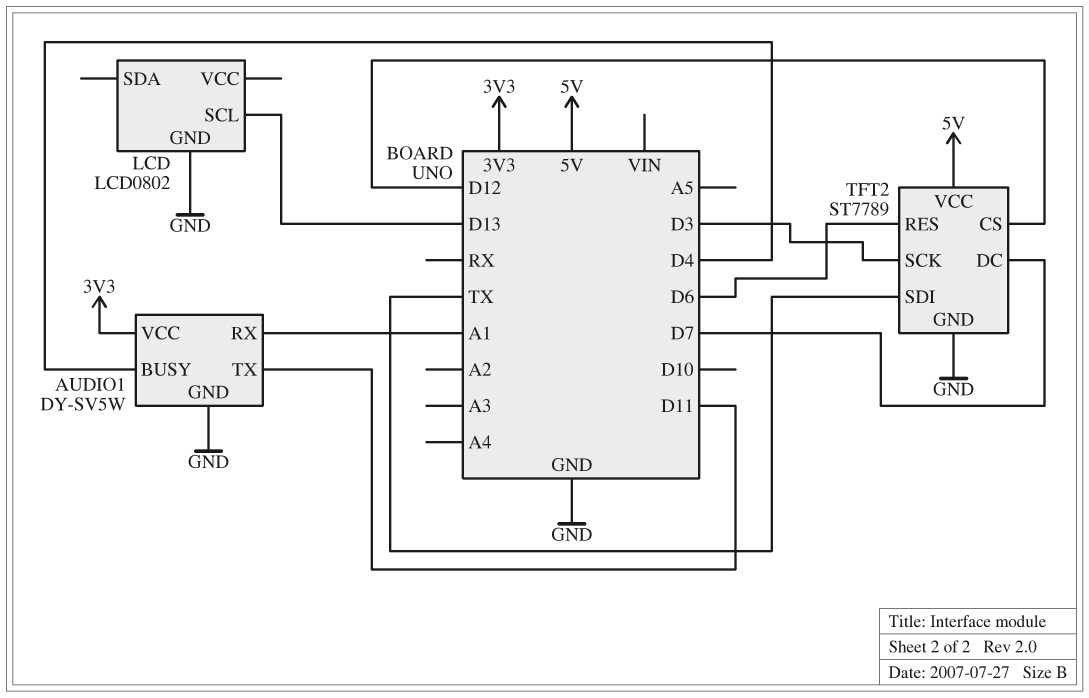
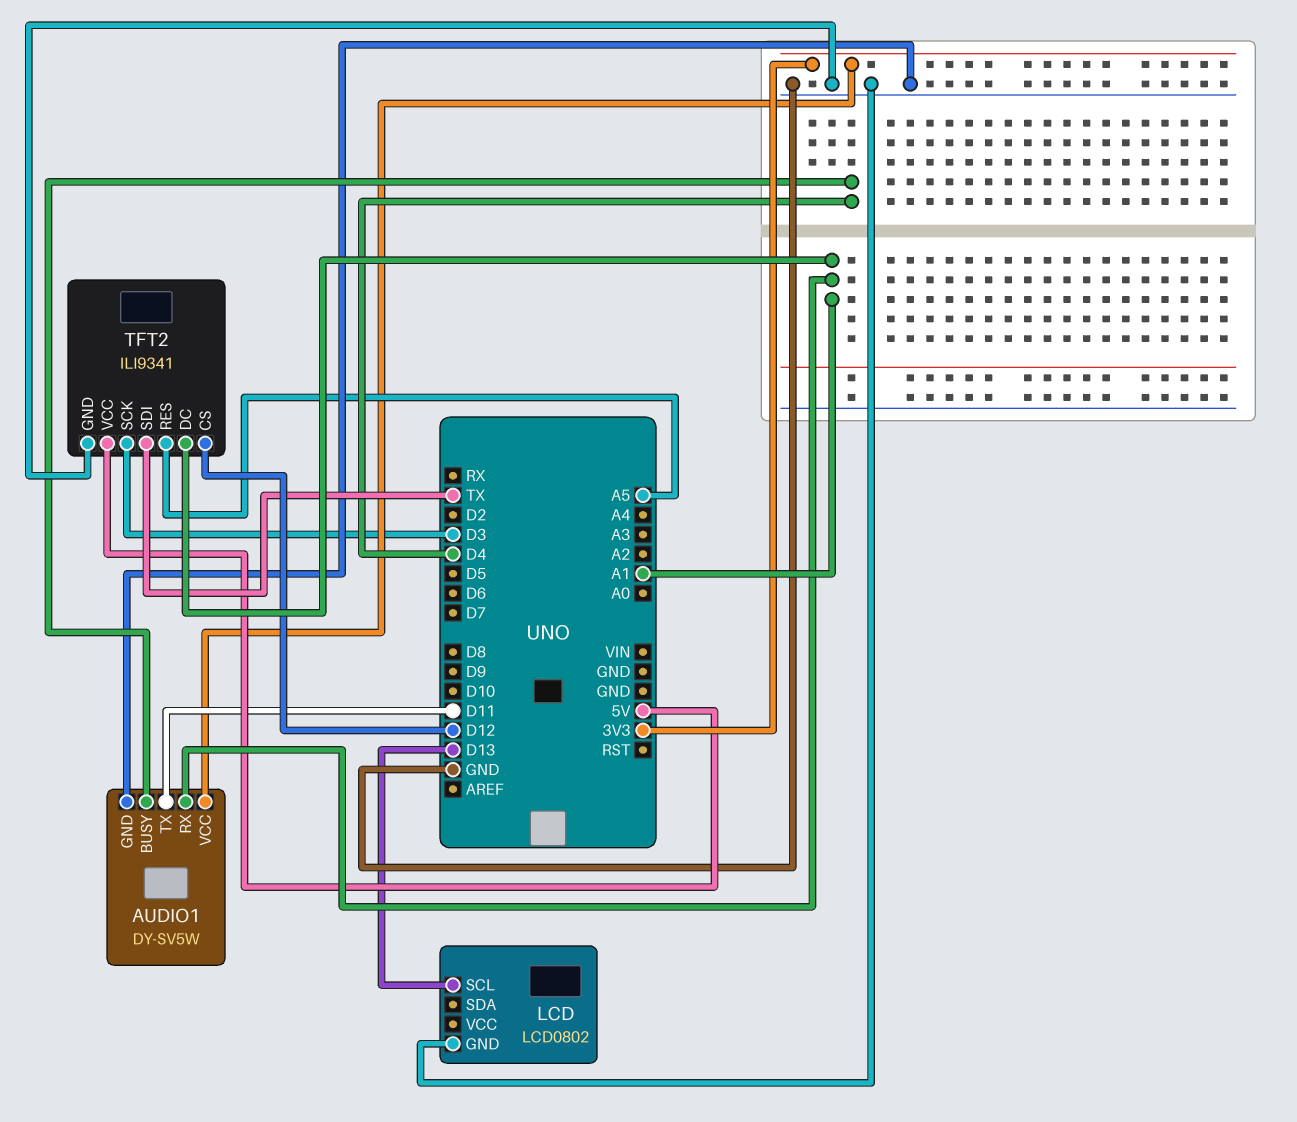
TFT2: ST7789 -> ILI9341
TFT2 pin DC: D7 -> A1
TFT2 pin RES: D6 -> A5

